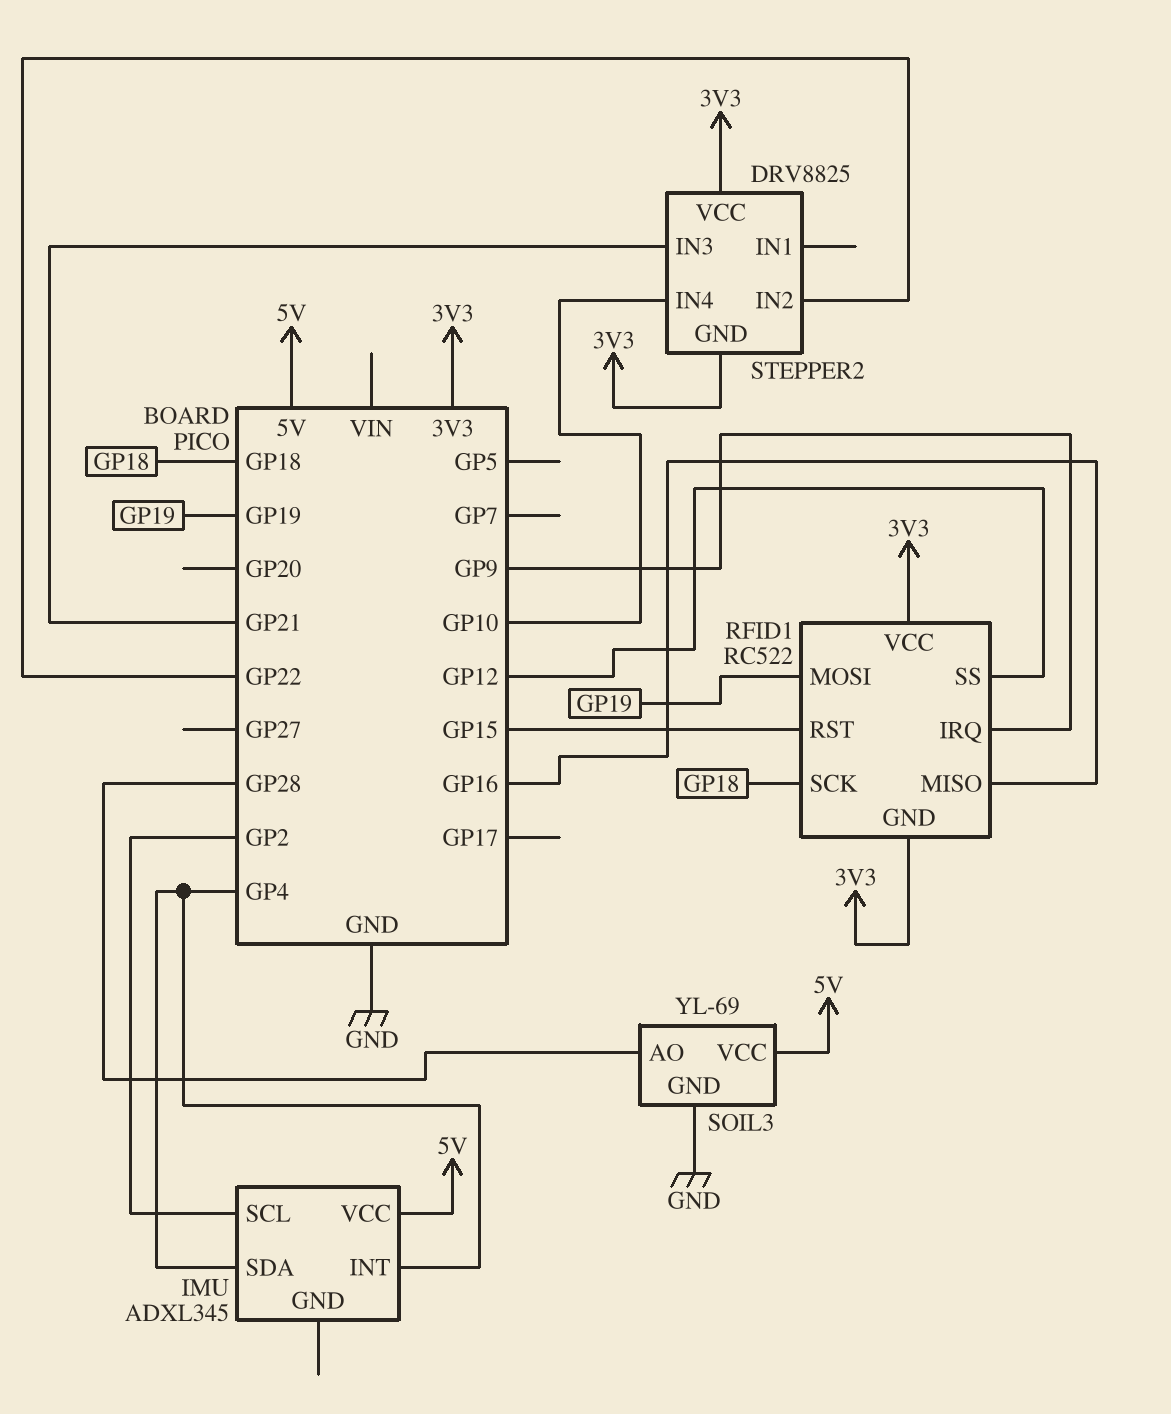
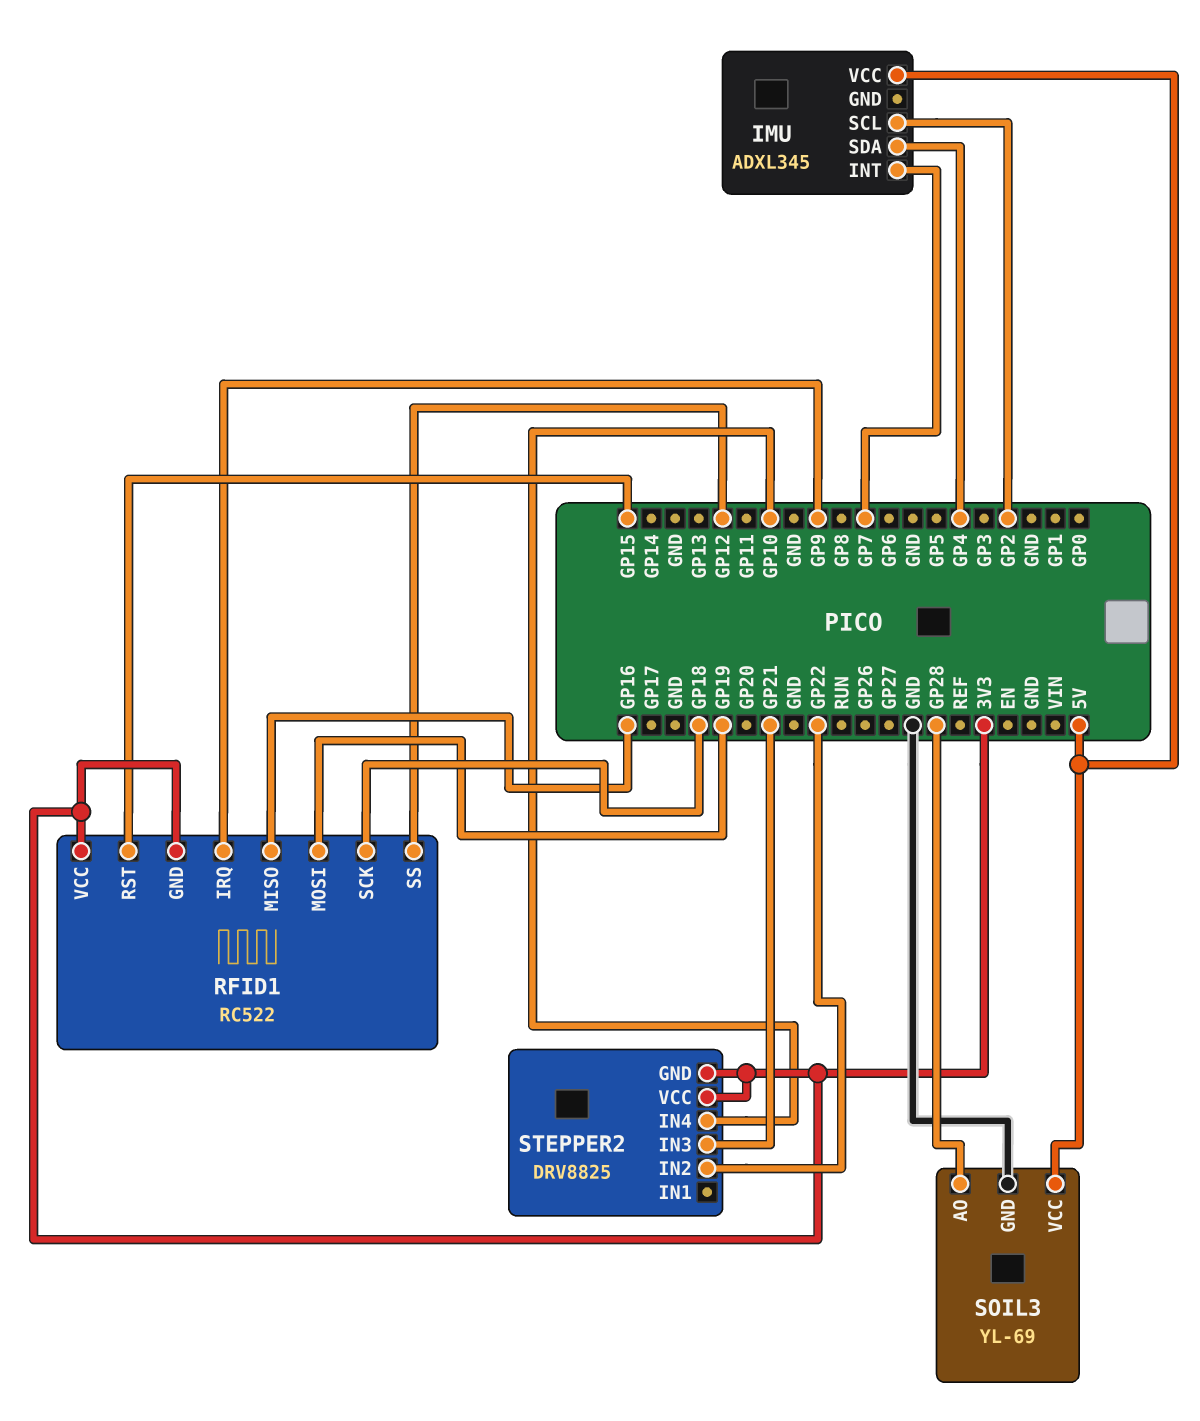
IMU pin INT: GP4 -> GP7

